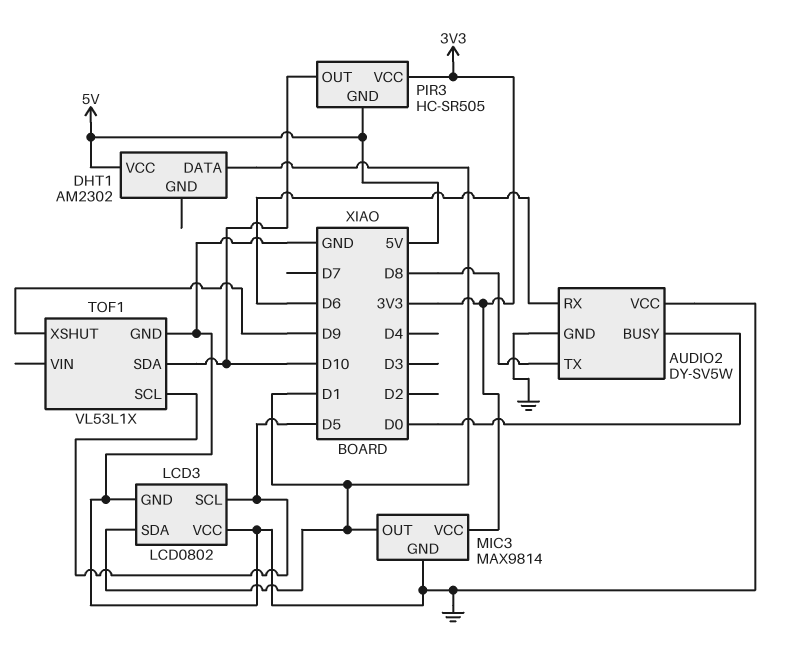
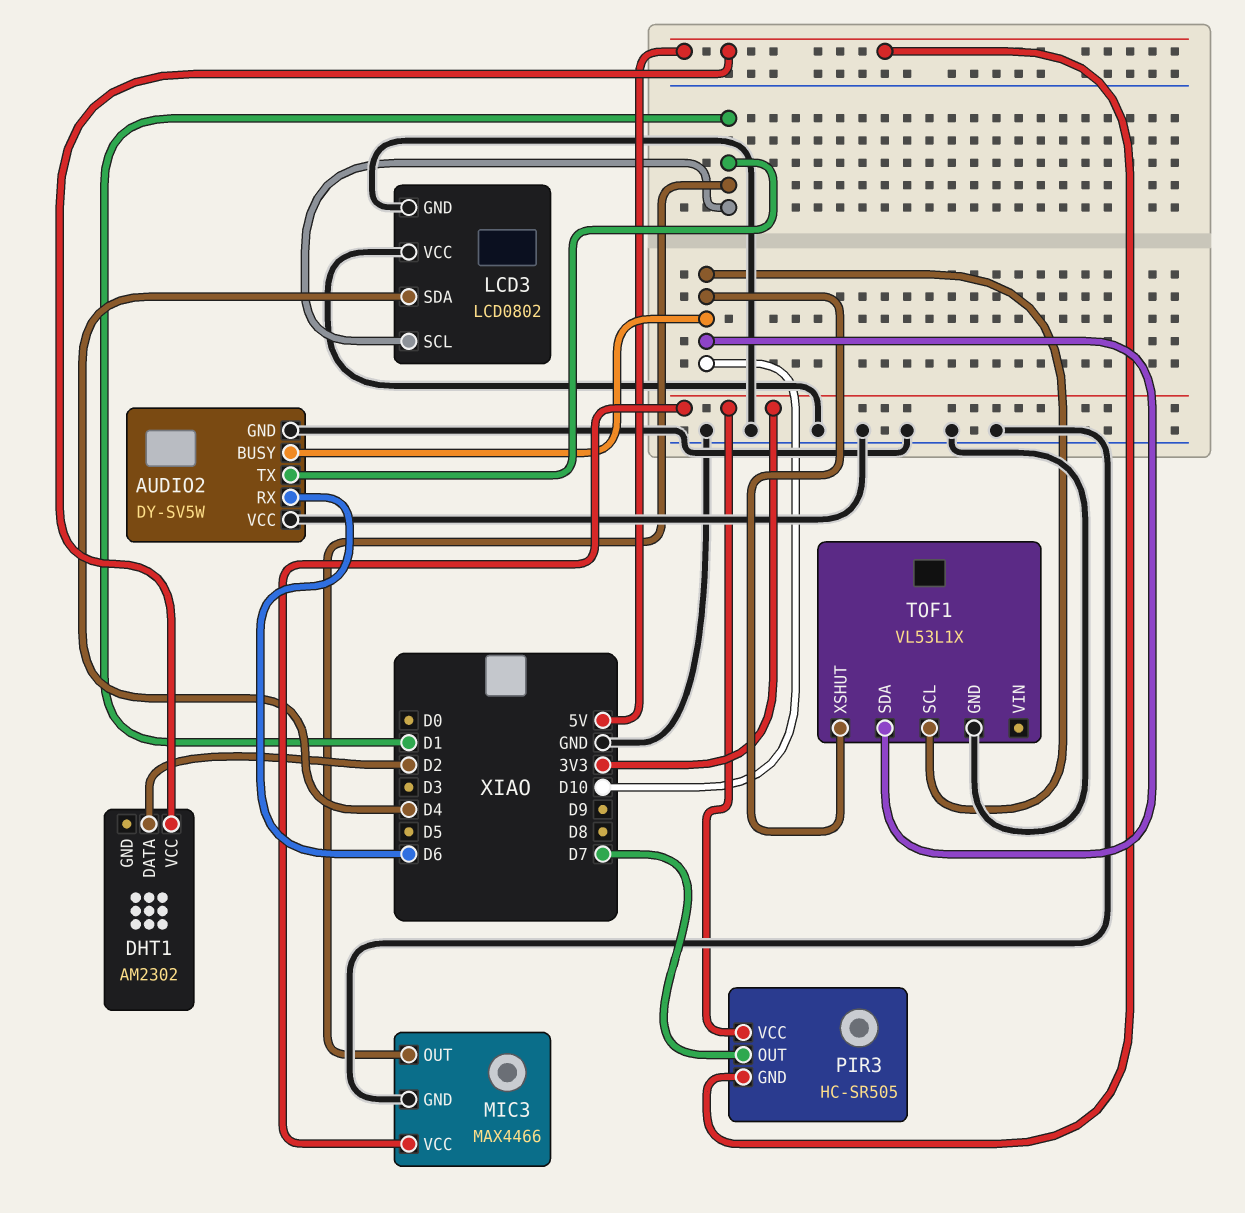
AUDIO2 pin BUSY: D0 -> D10
AUDIO2 pin TX: D8 -> D1
DHT1 pin DATA: D1 -> D2
LCD3 pin SCL: D5 -> D1
LCD3 pin SDA: D1 -> D4
MIC3: MAX9814 -> MAX4466
PIR3 pin OUT: D10 -> D7
TOF1 pin SCL: D5 -> D10
TOF1 pin XSHUT: D9 -> D10

